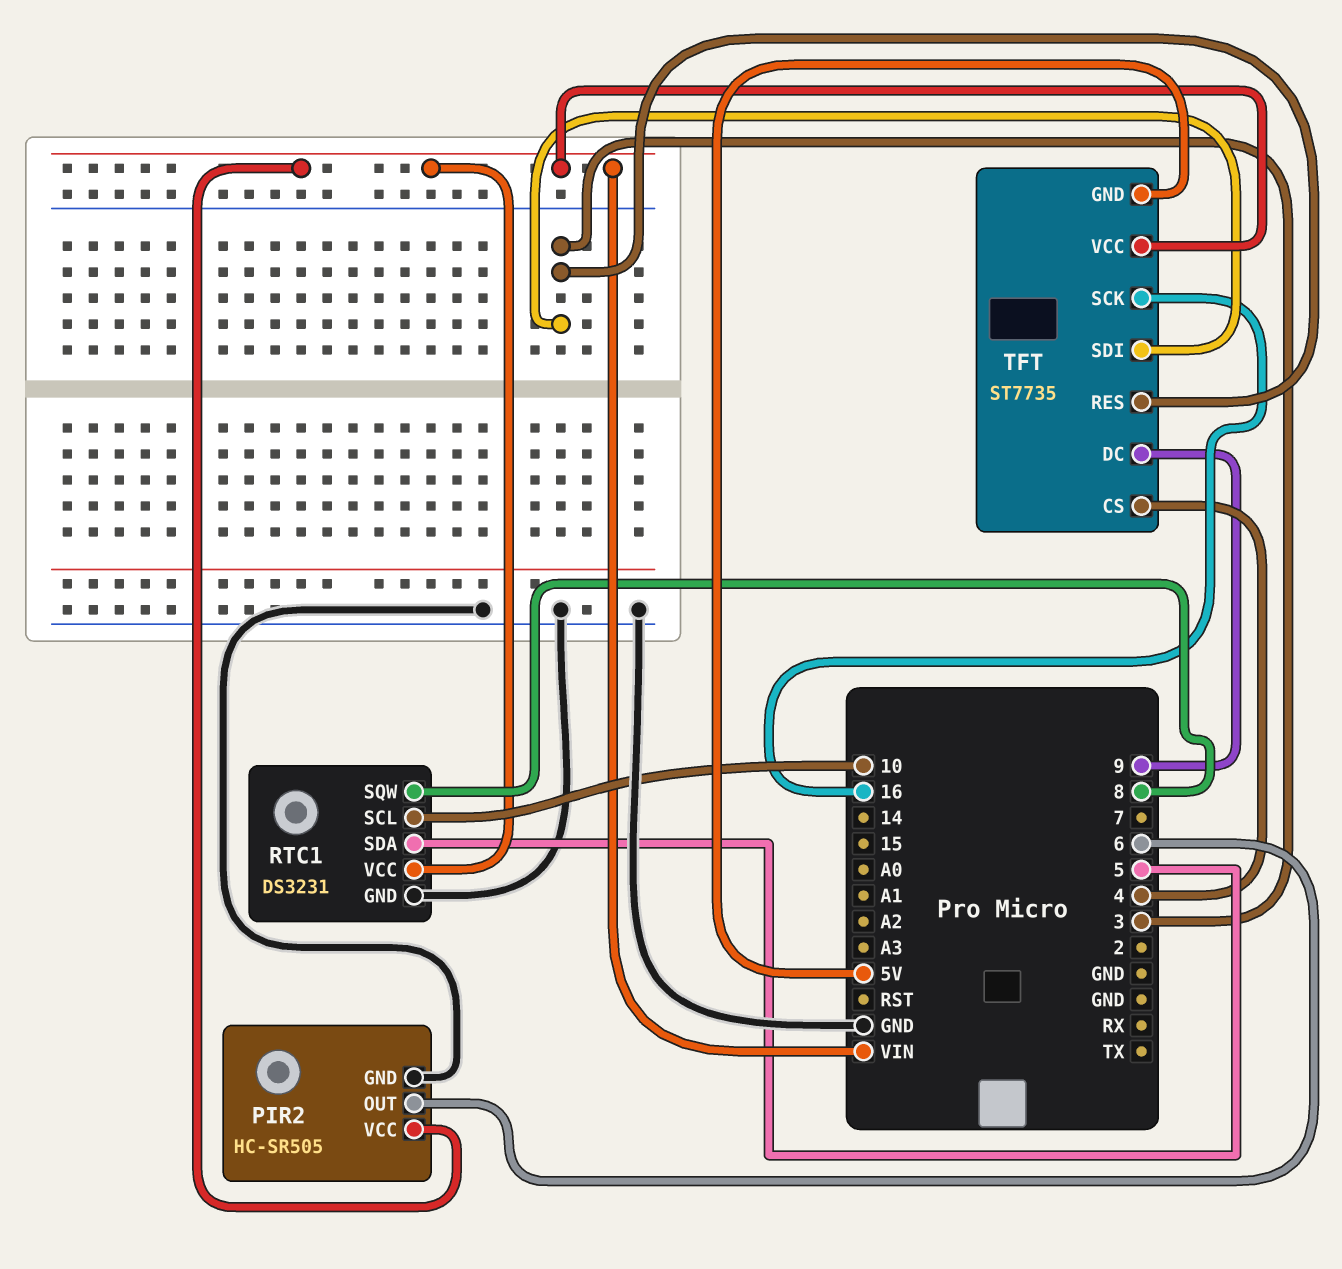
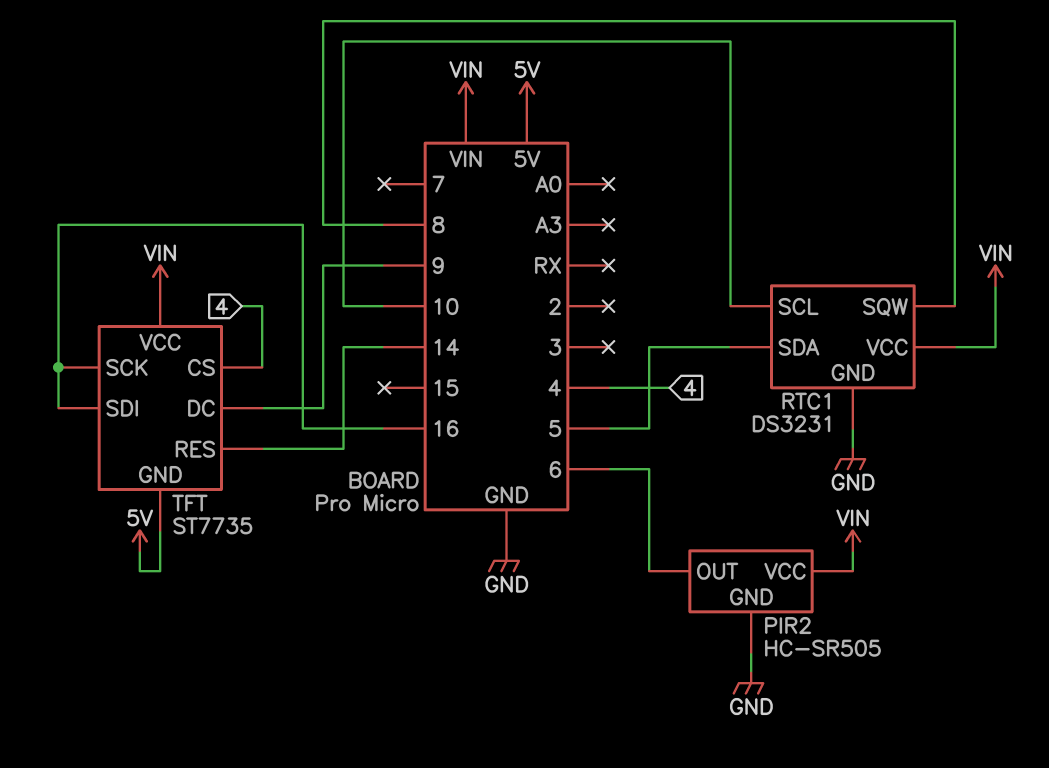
TFT pin RES: 3 -> 14
TFT pin SDI: 3 -> 16

